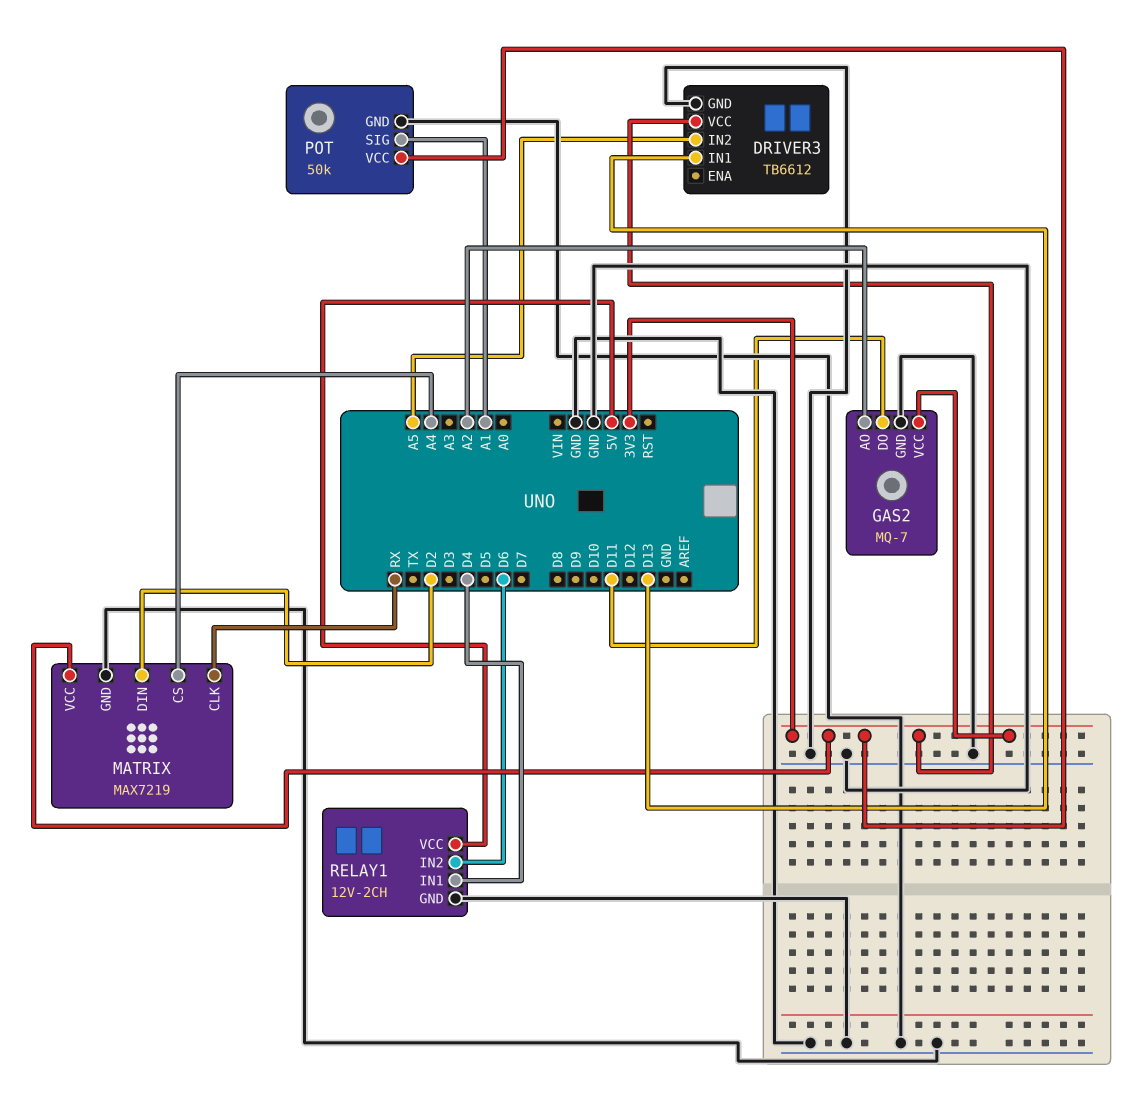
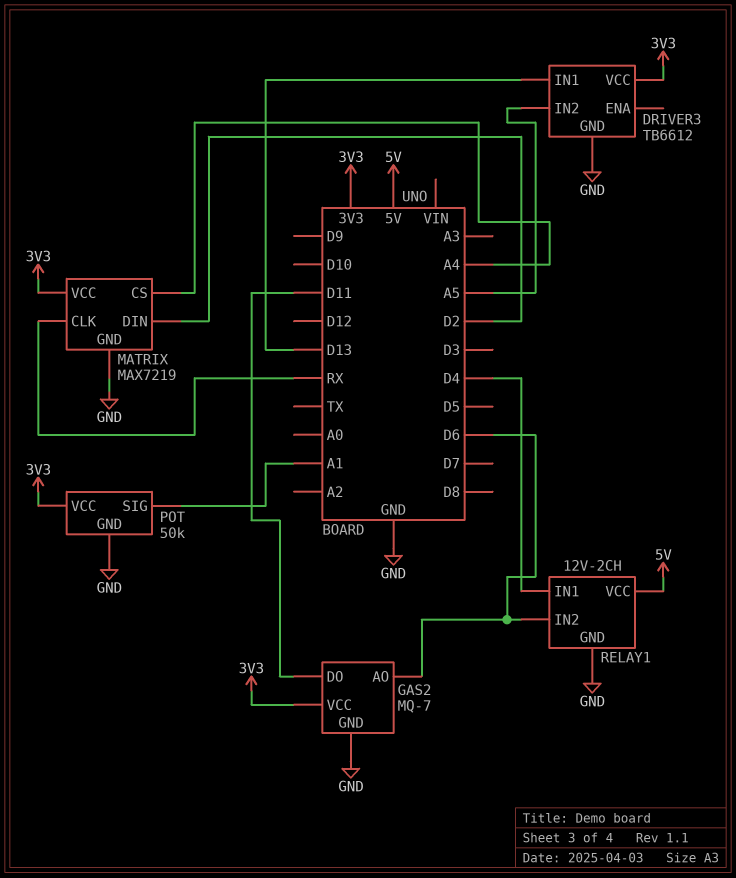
GAS2 pin AO: A2 -> D6

